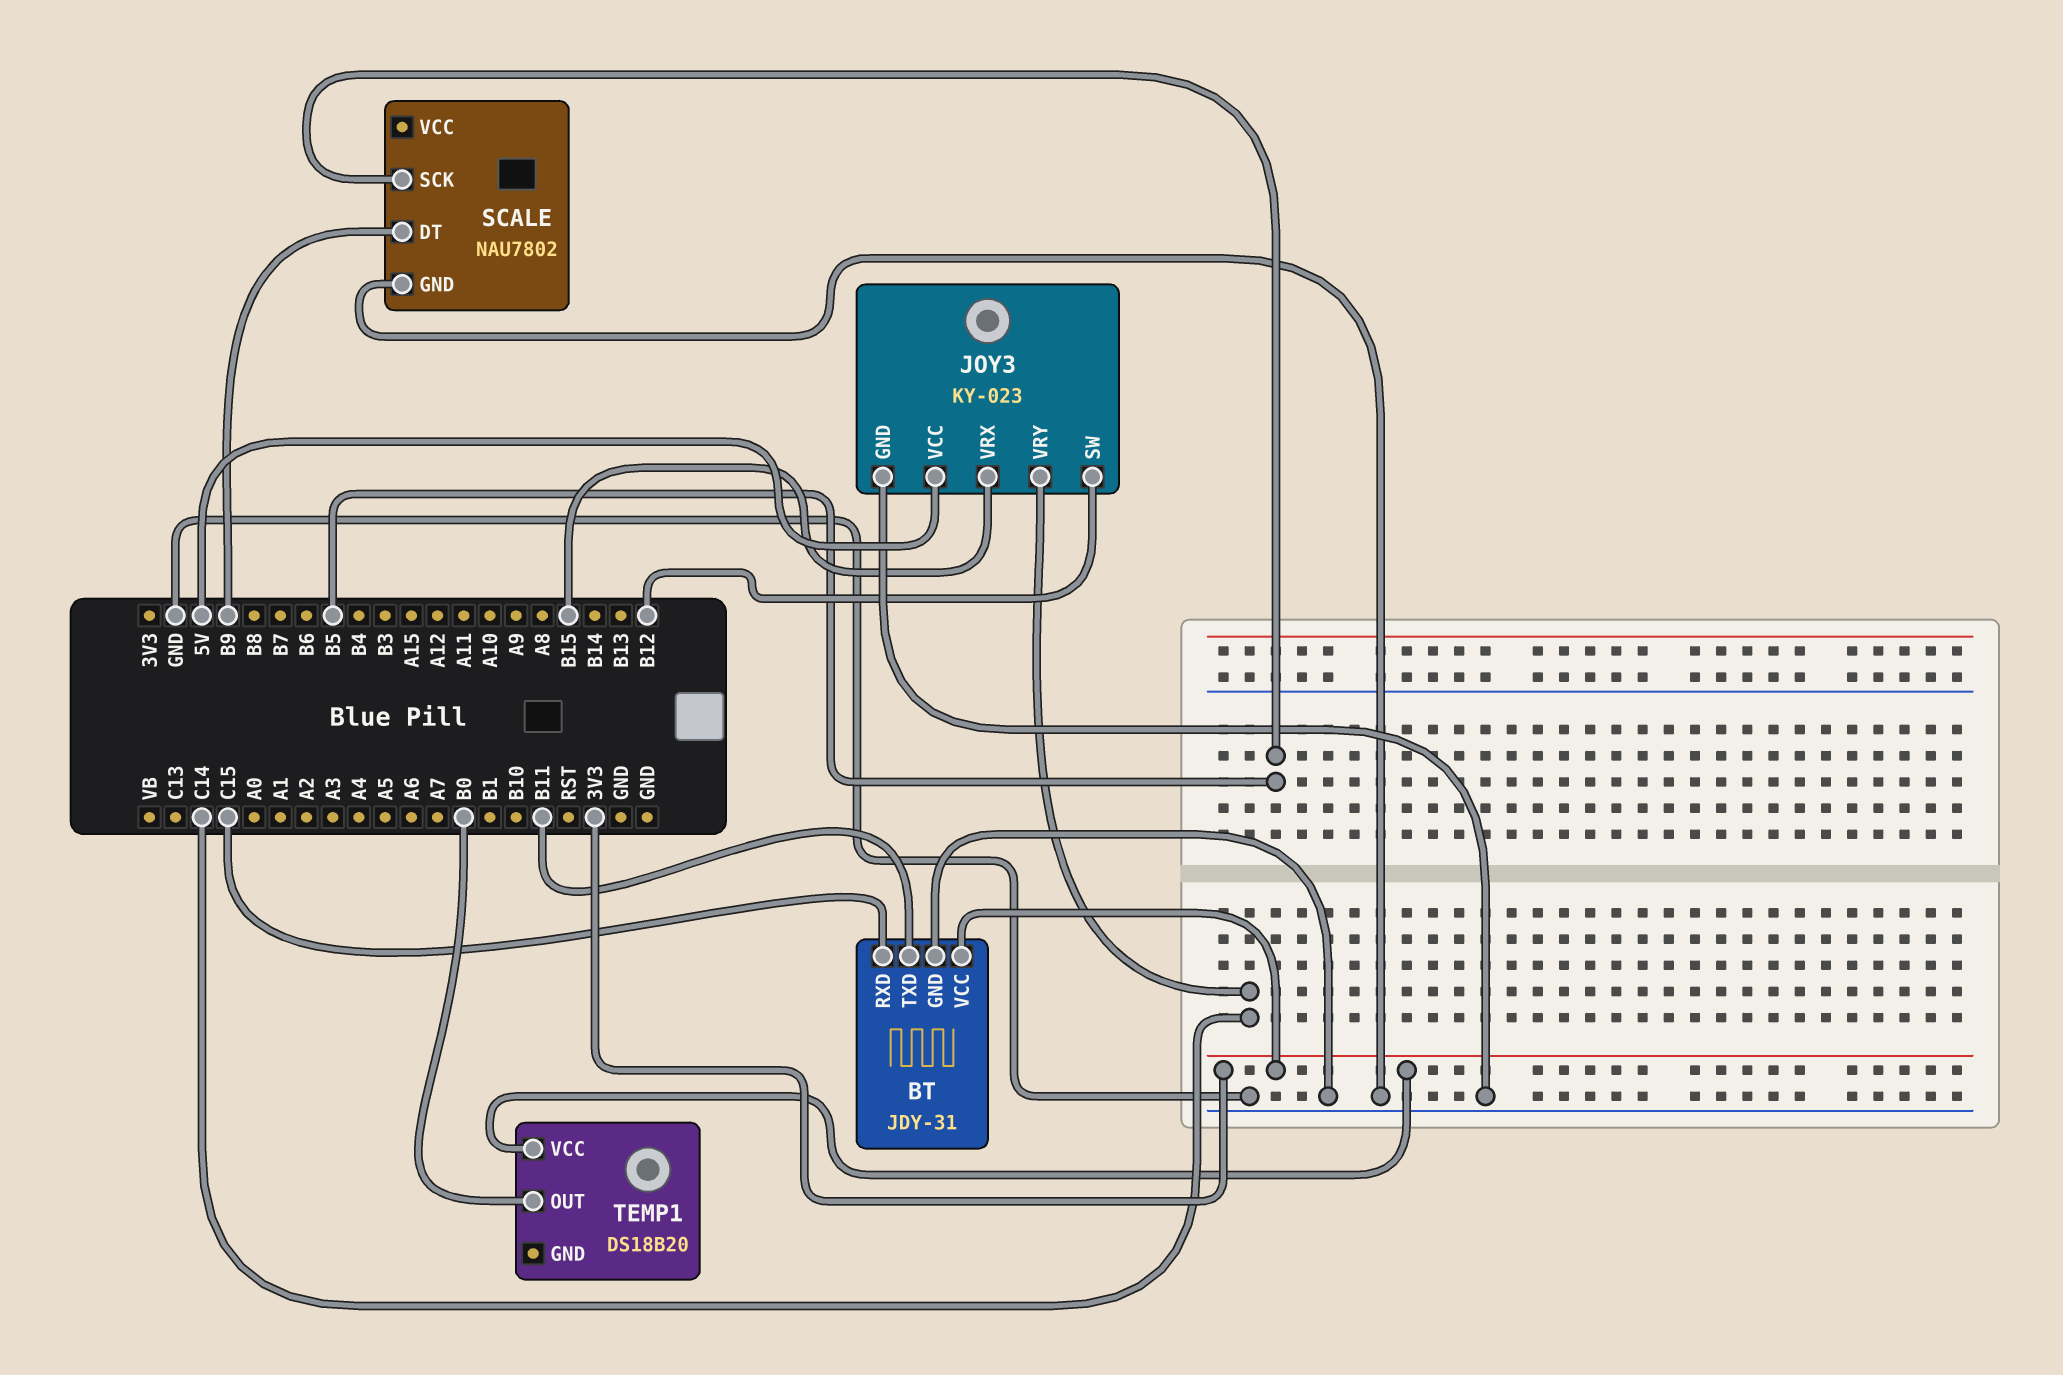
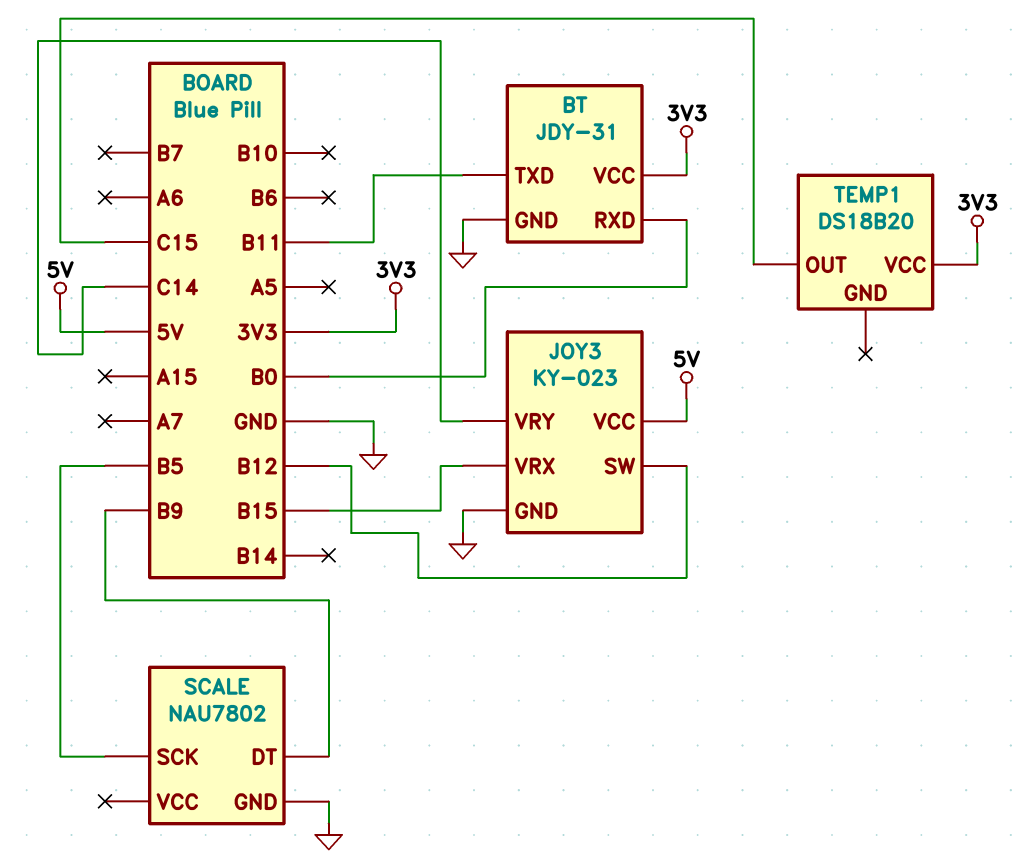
BT pin RXD: C15 -> B0
TEMP1 pin OUT: B0 -> C15

